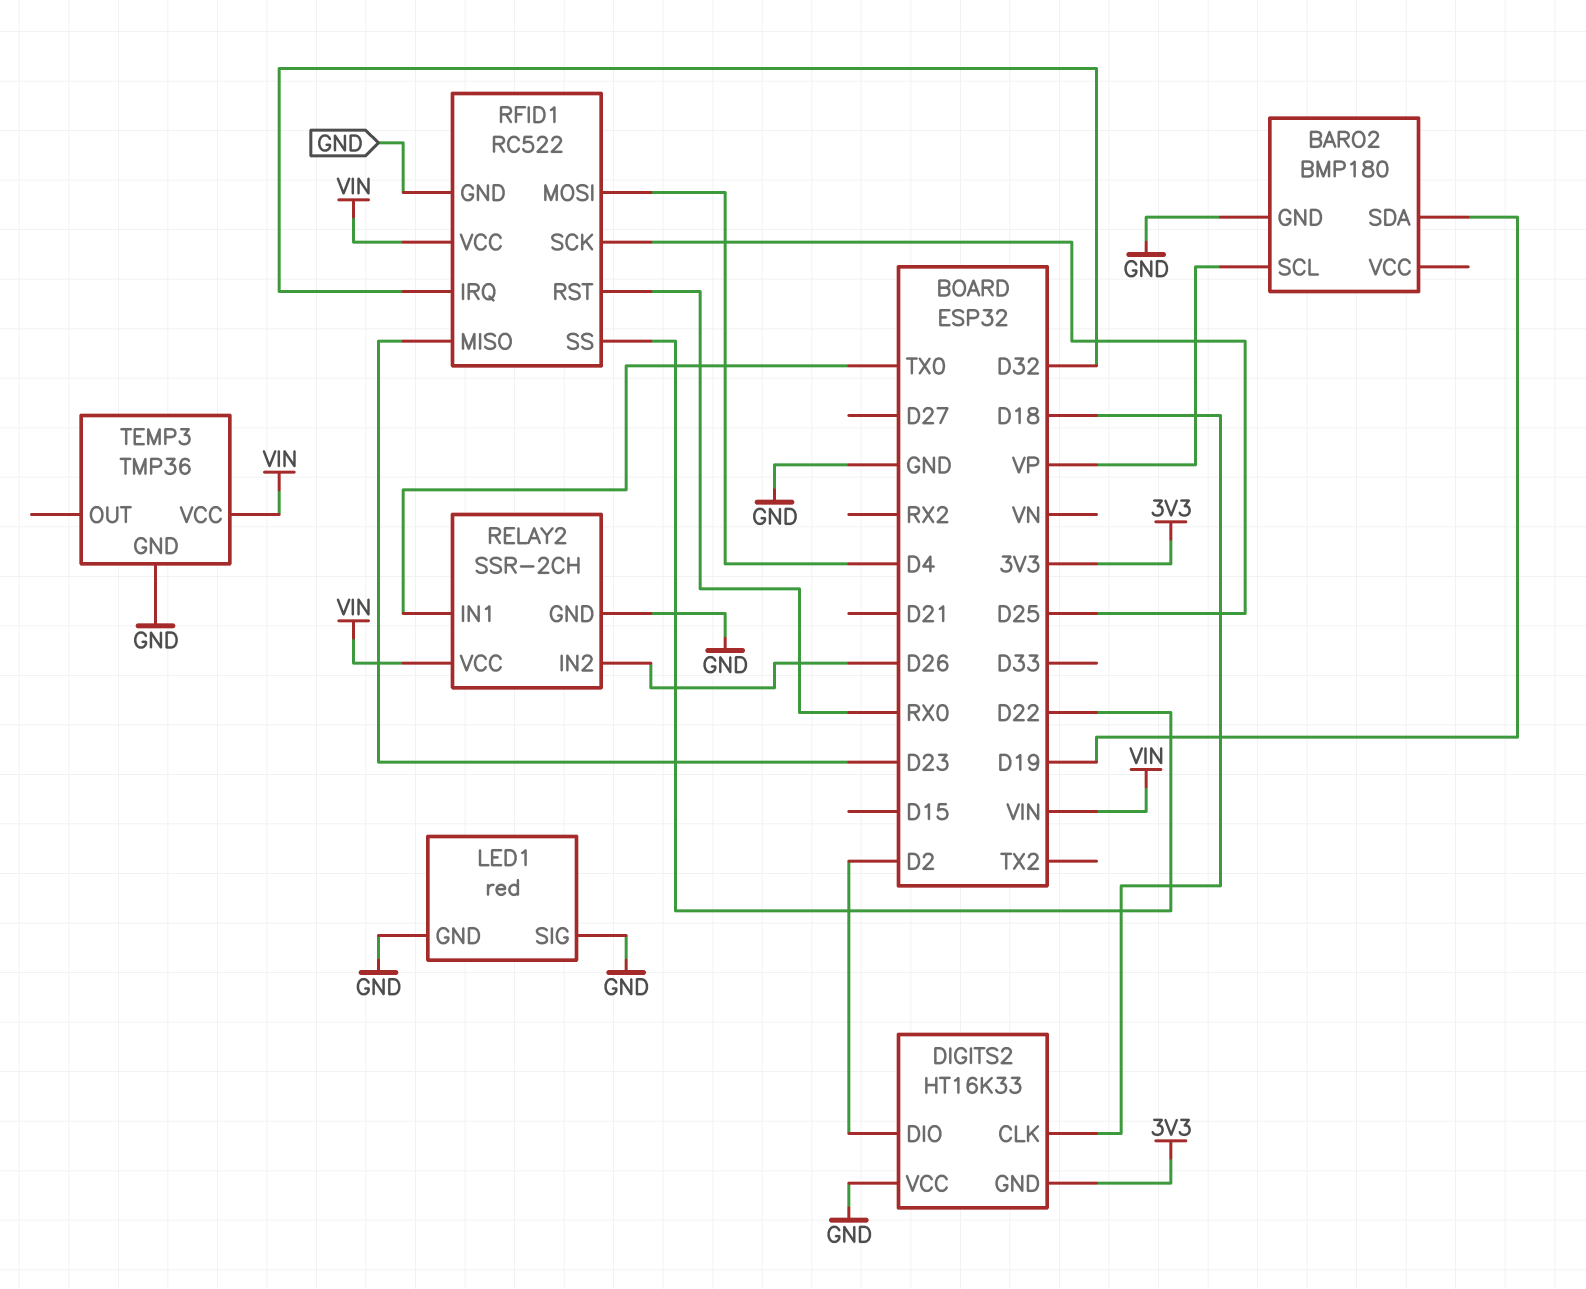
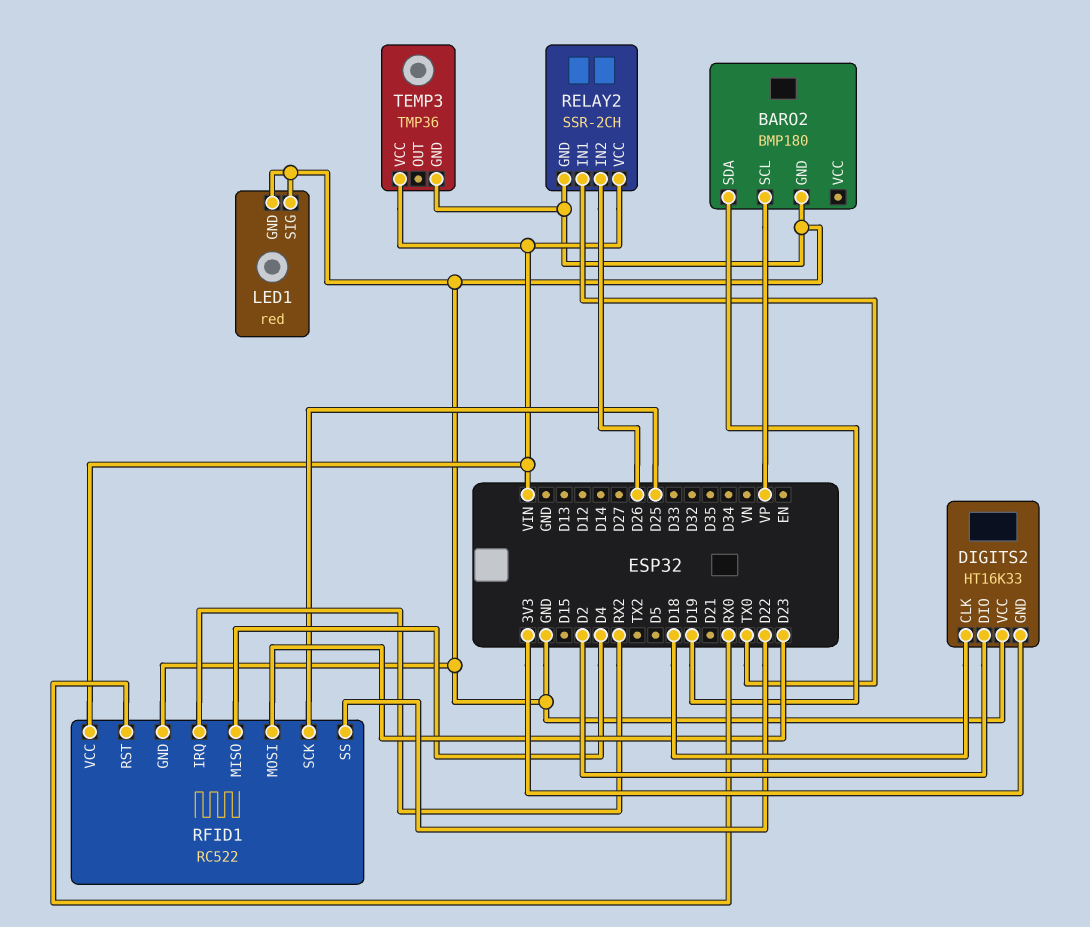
RFID1 pin IRQ: D32 -> RX2
RFID1 pin MISO: D23 -> D4
RFID1 pin MOSI: D4 -> D23

